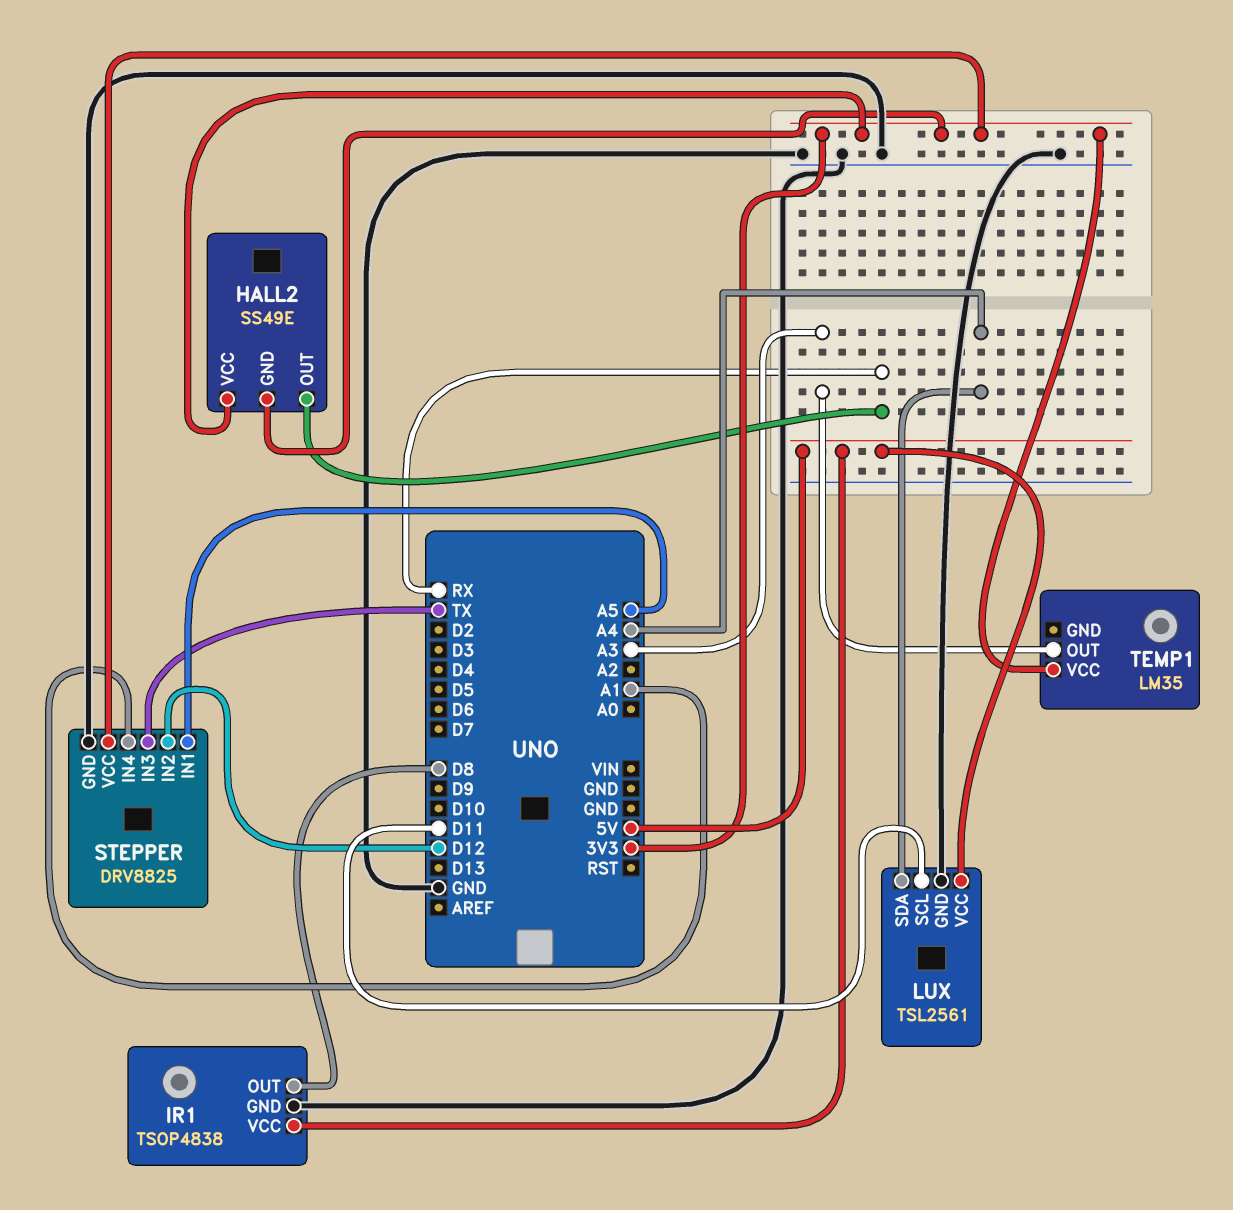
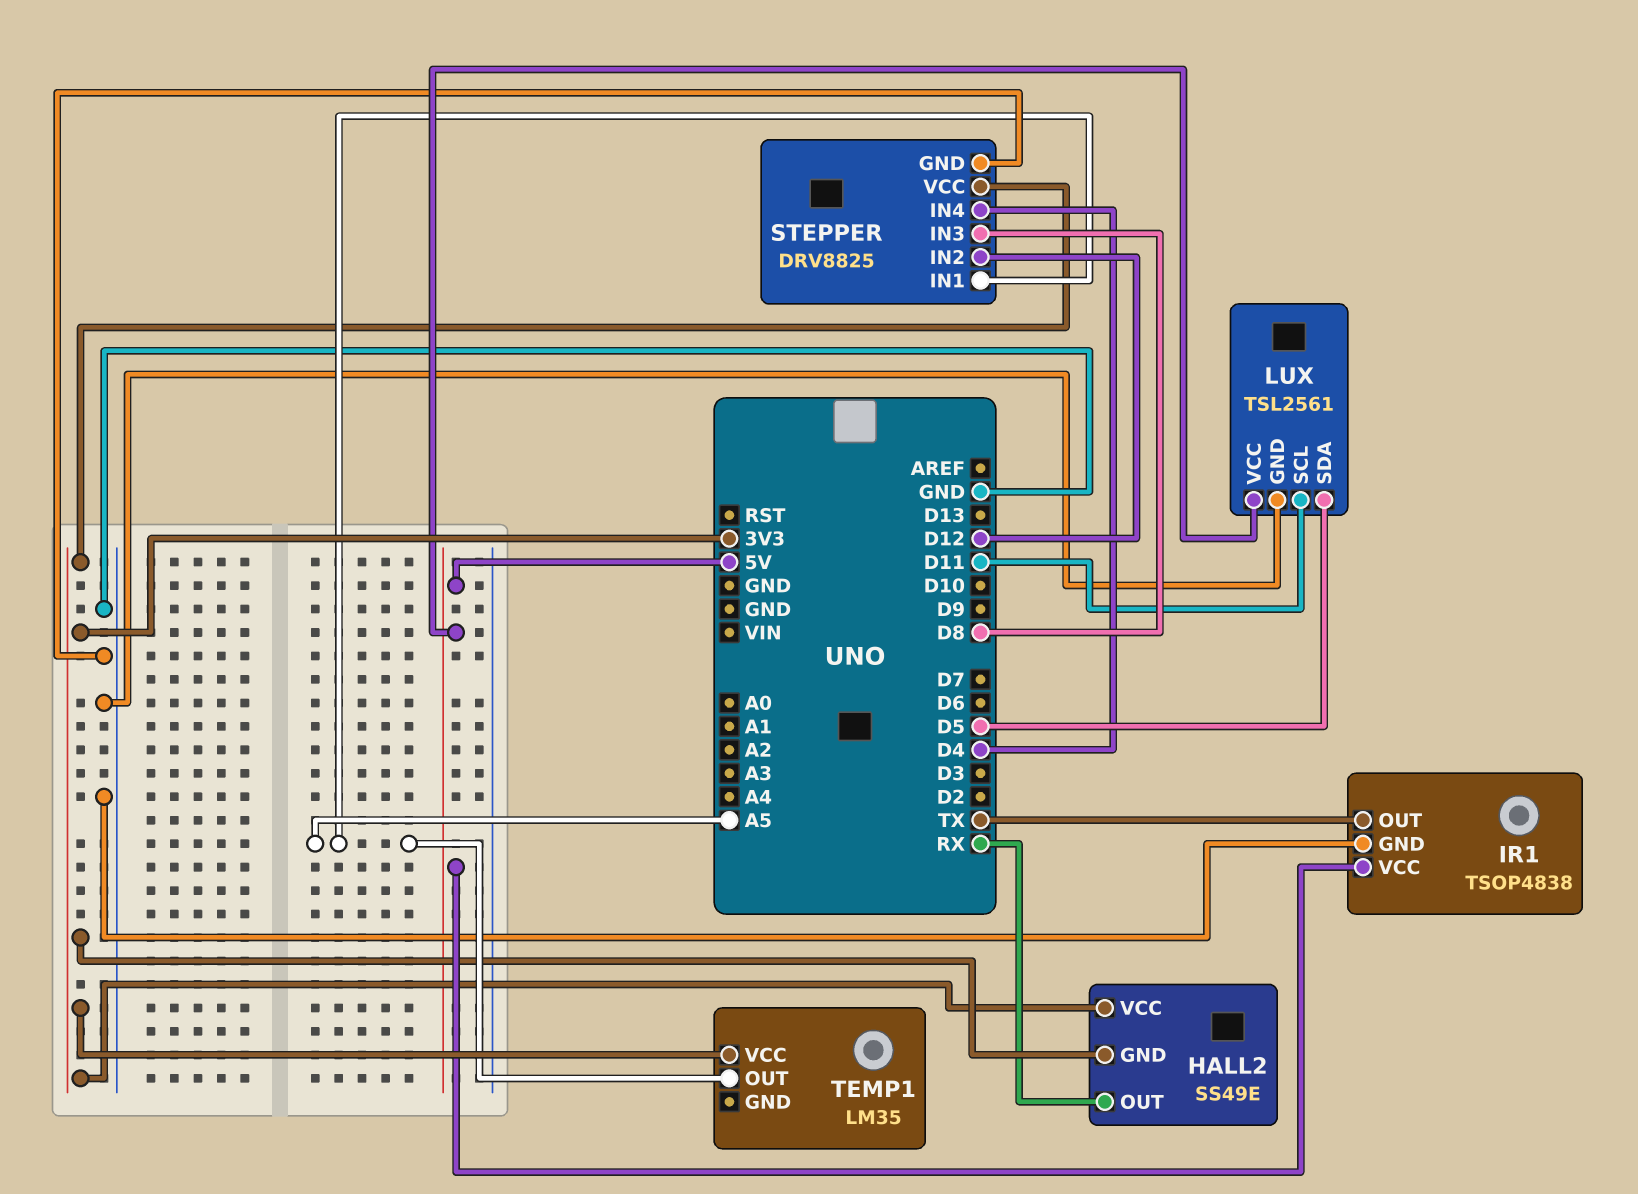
IR1 pin OUT: D8 -> TX
LUX pin SDA: A4 -> D5
STEPPER pin IN3: TX -> D8
STEPPER pin IN4: A1 -> D4
TEMP1 pin OUT: A3 -> A5

